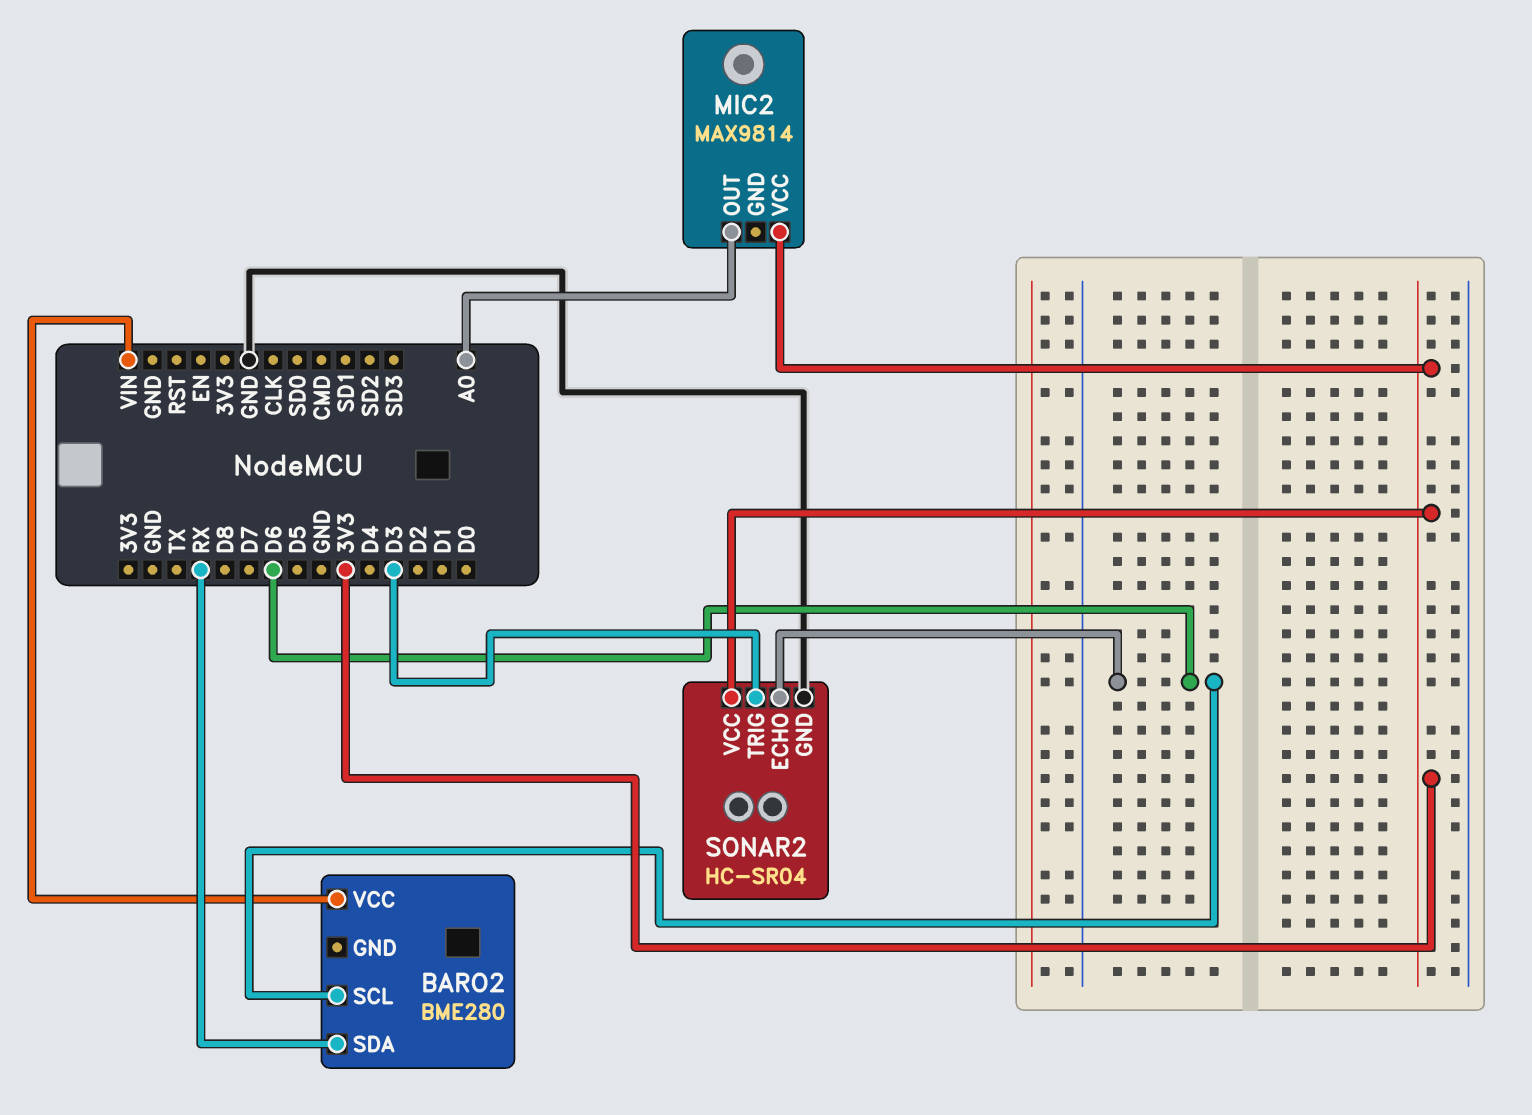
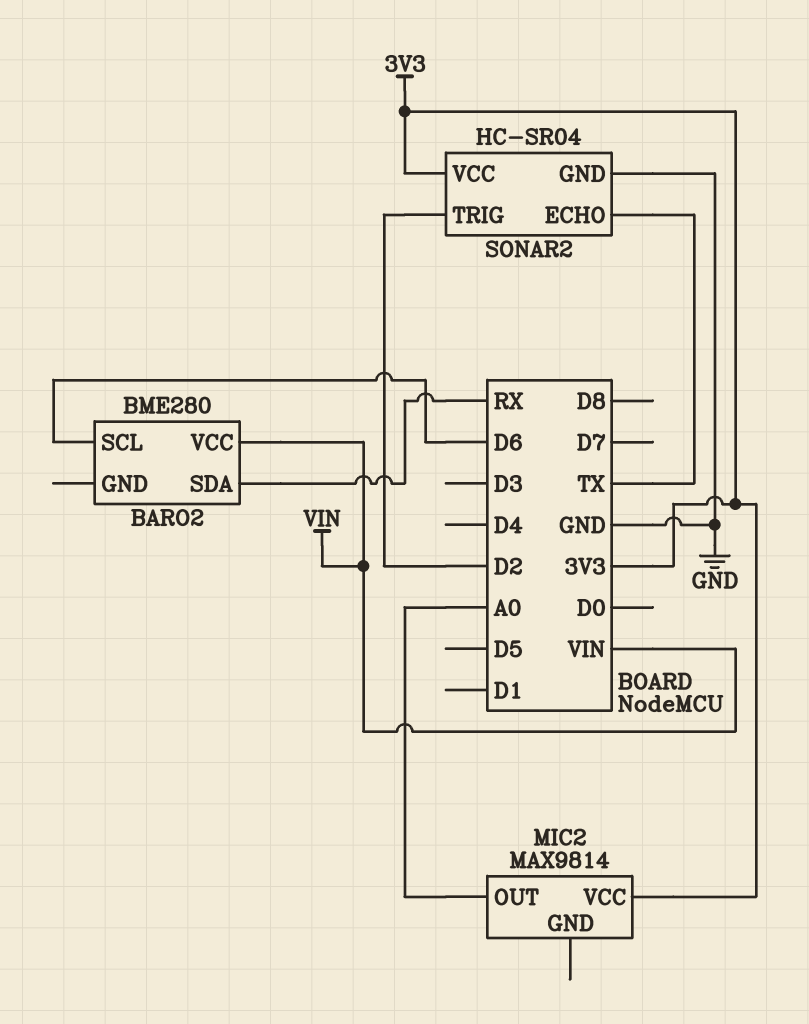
SONAR2 pin ECHO: D6 -> TX
SONAR2 pin TRIG: D3 -> D2

